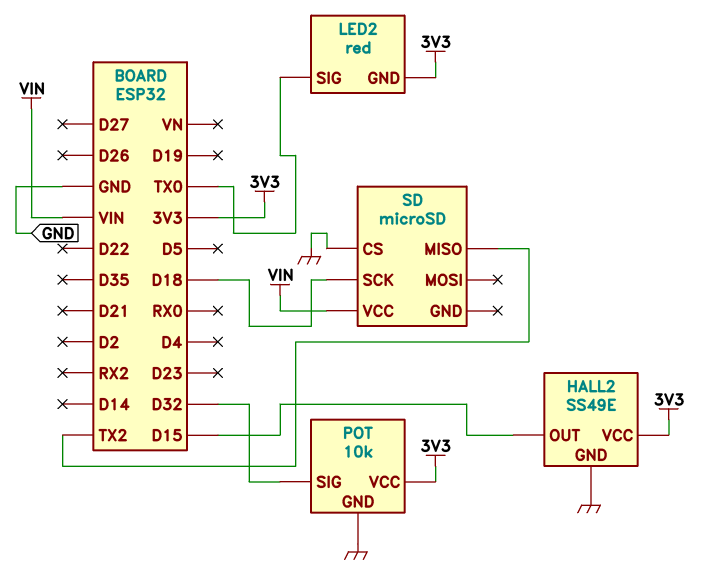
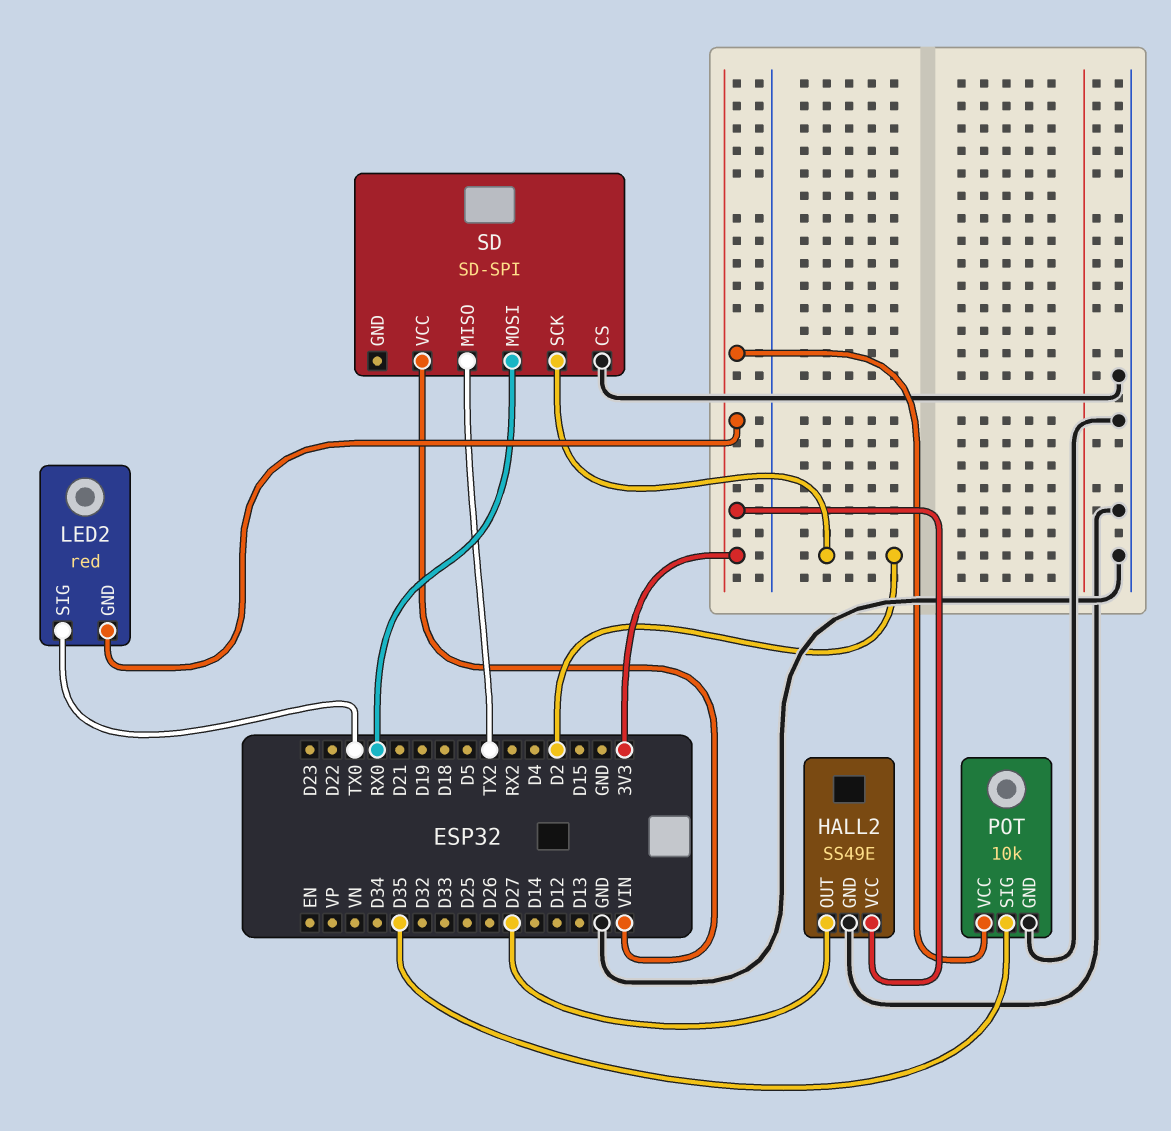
HALL2 pin OUT: D15 -> D27
POT pin SIG: D32 -> D35
SD: microSD -> SD-SPI
SD pin MOSI: none -> RX0
SD pin SCK: D18 -> D2

